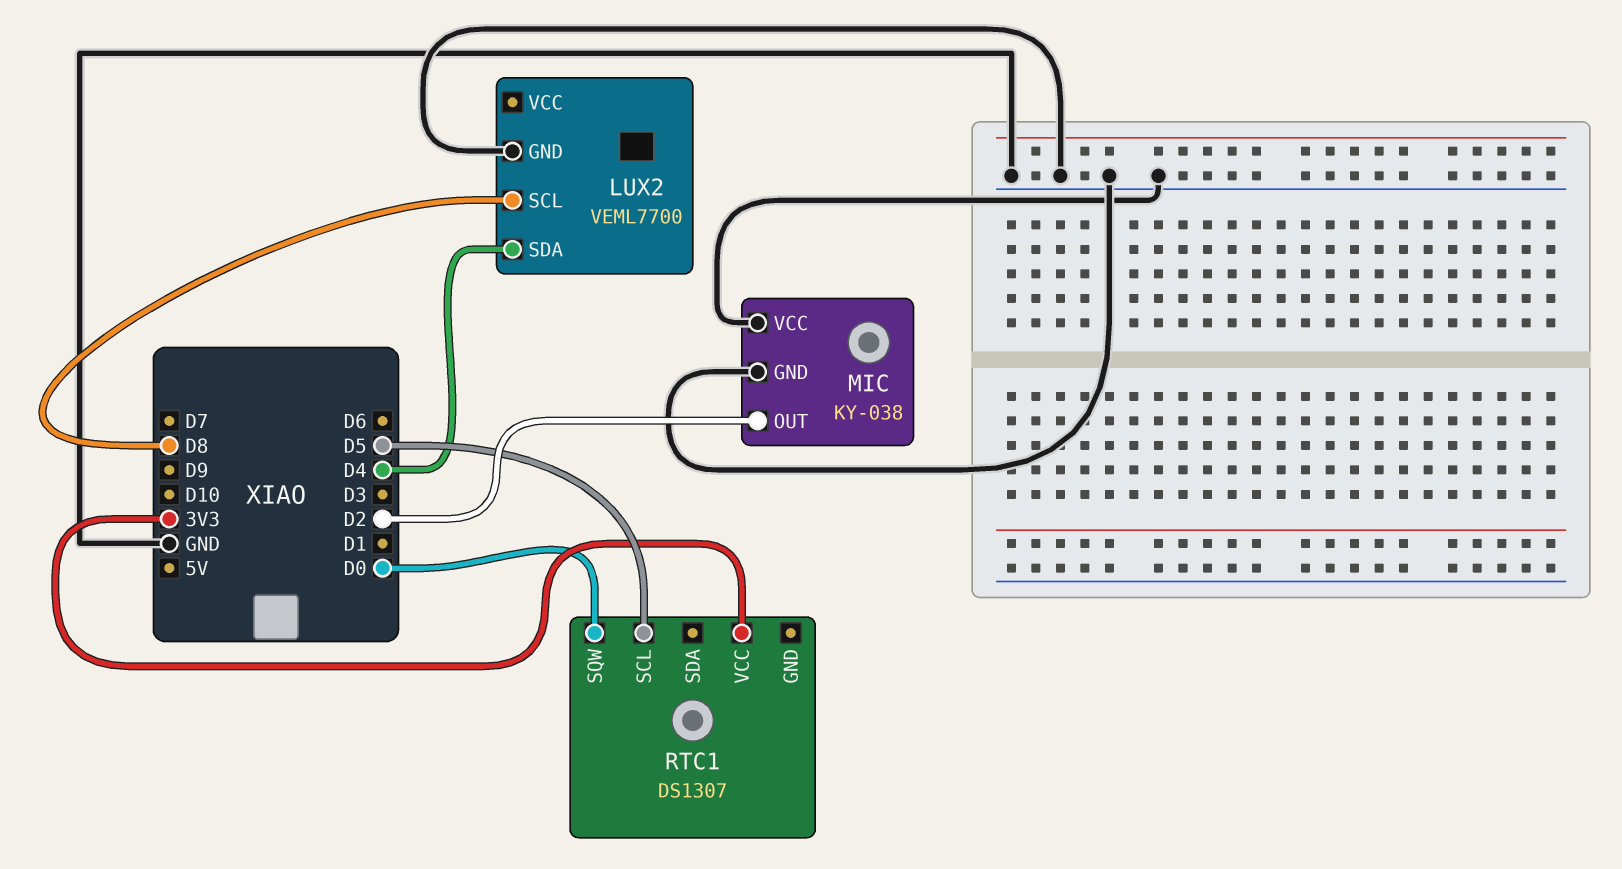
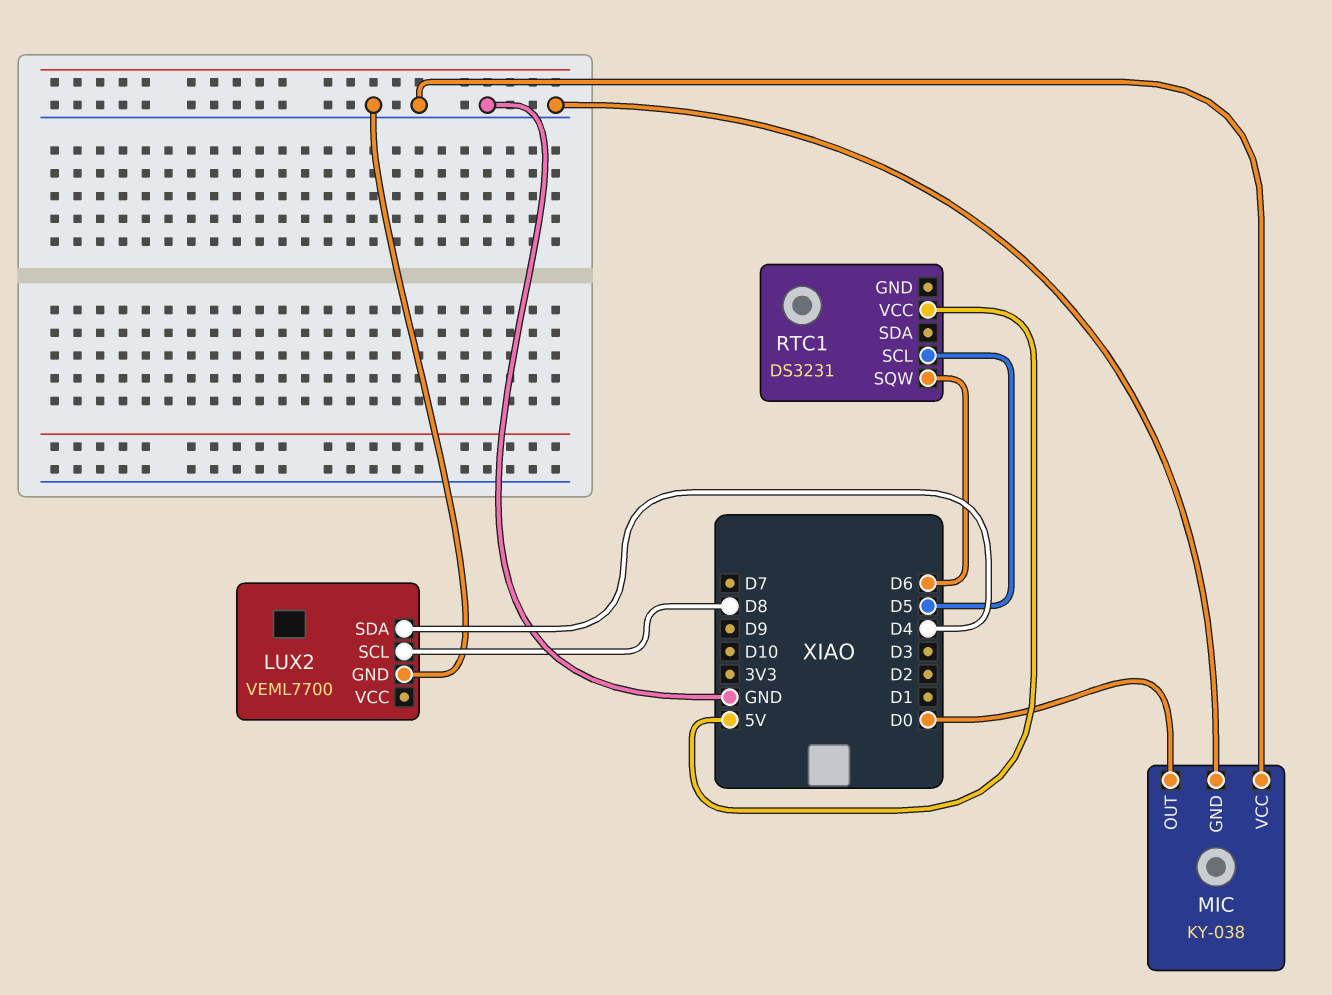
MIC pin OUT: D2 -> D0
RTC1: DS1307 -> DS3231
RTC1 pin SQW: D0 -> D6
RTC1 pin VCC: 3V3 -> 5V

